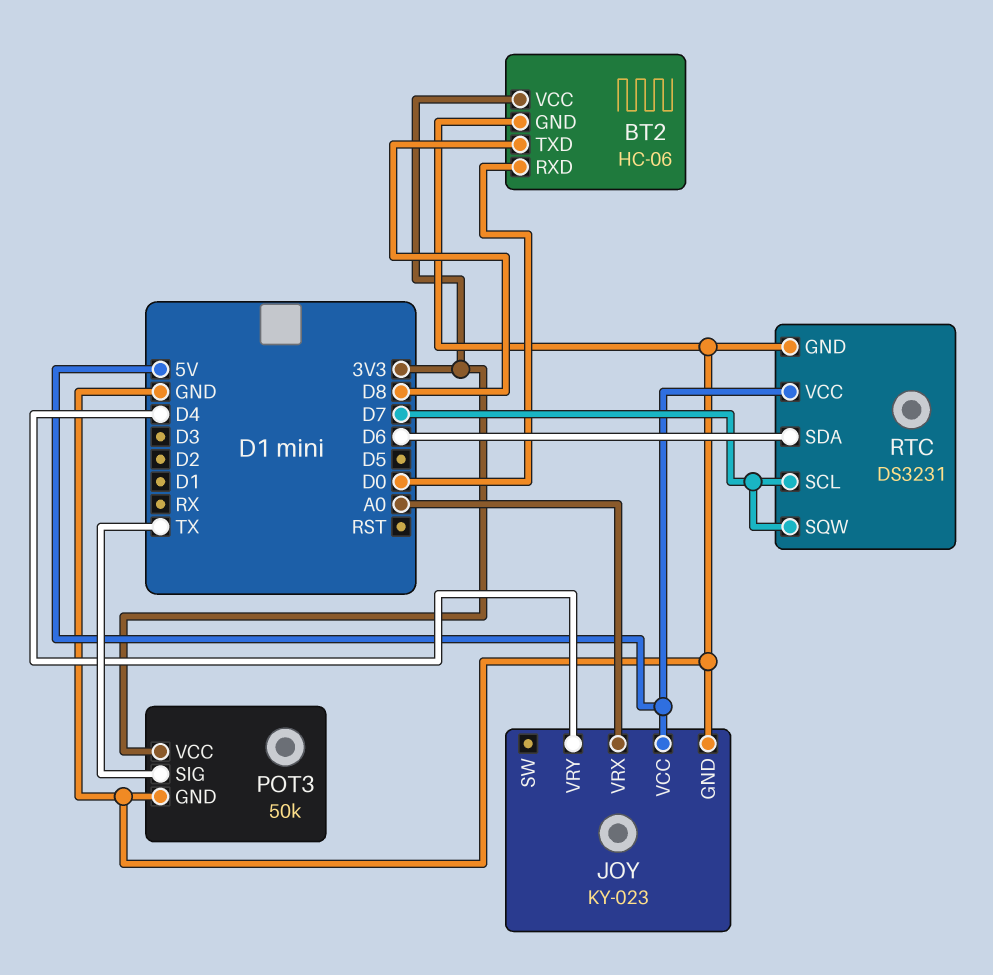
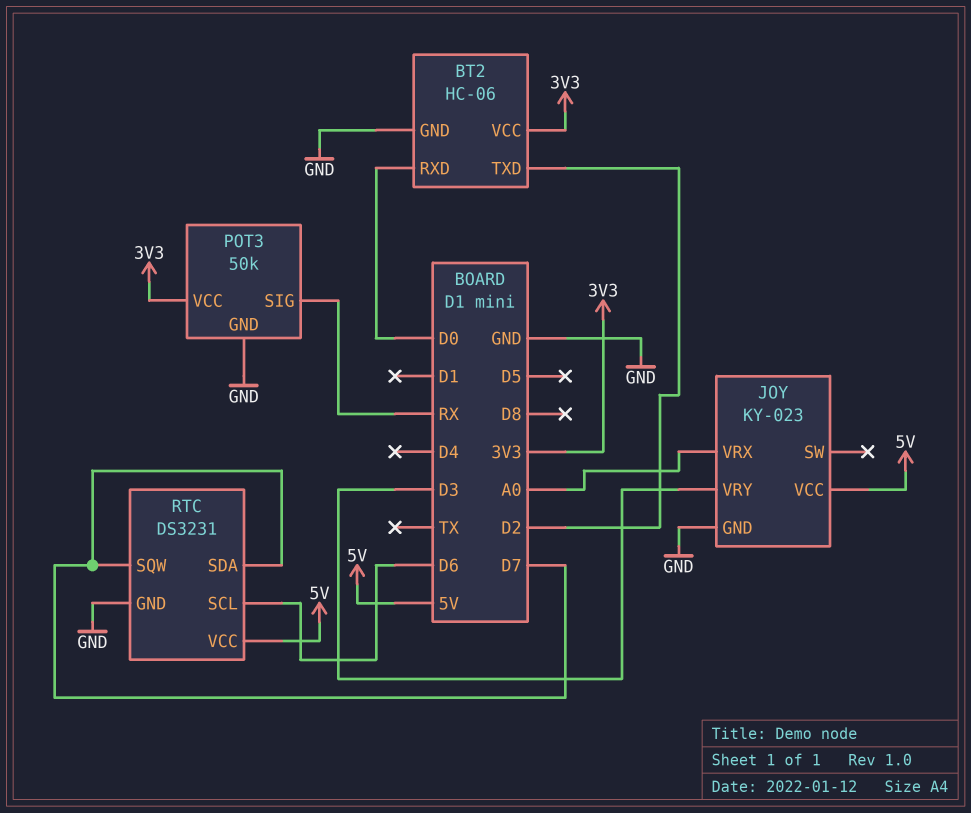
BT2 pin TXD: D8 -> D2
JOY pin VRY: D4 -> D3
POT3 pin SIG: TX -> RX
RTC pin SCL: D7 -> D6
RTC pin SDA: D6 -> D7

